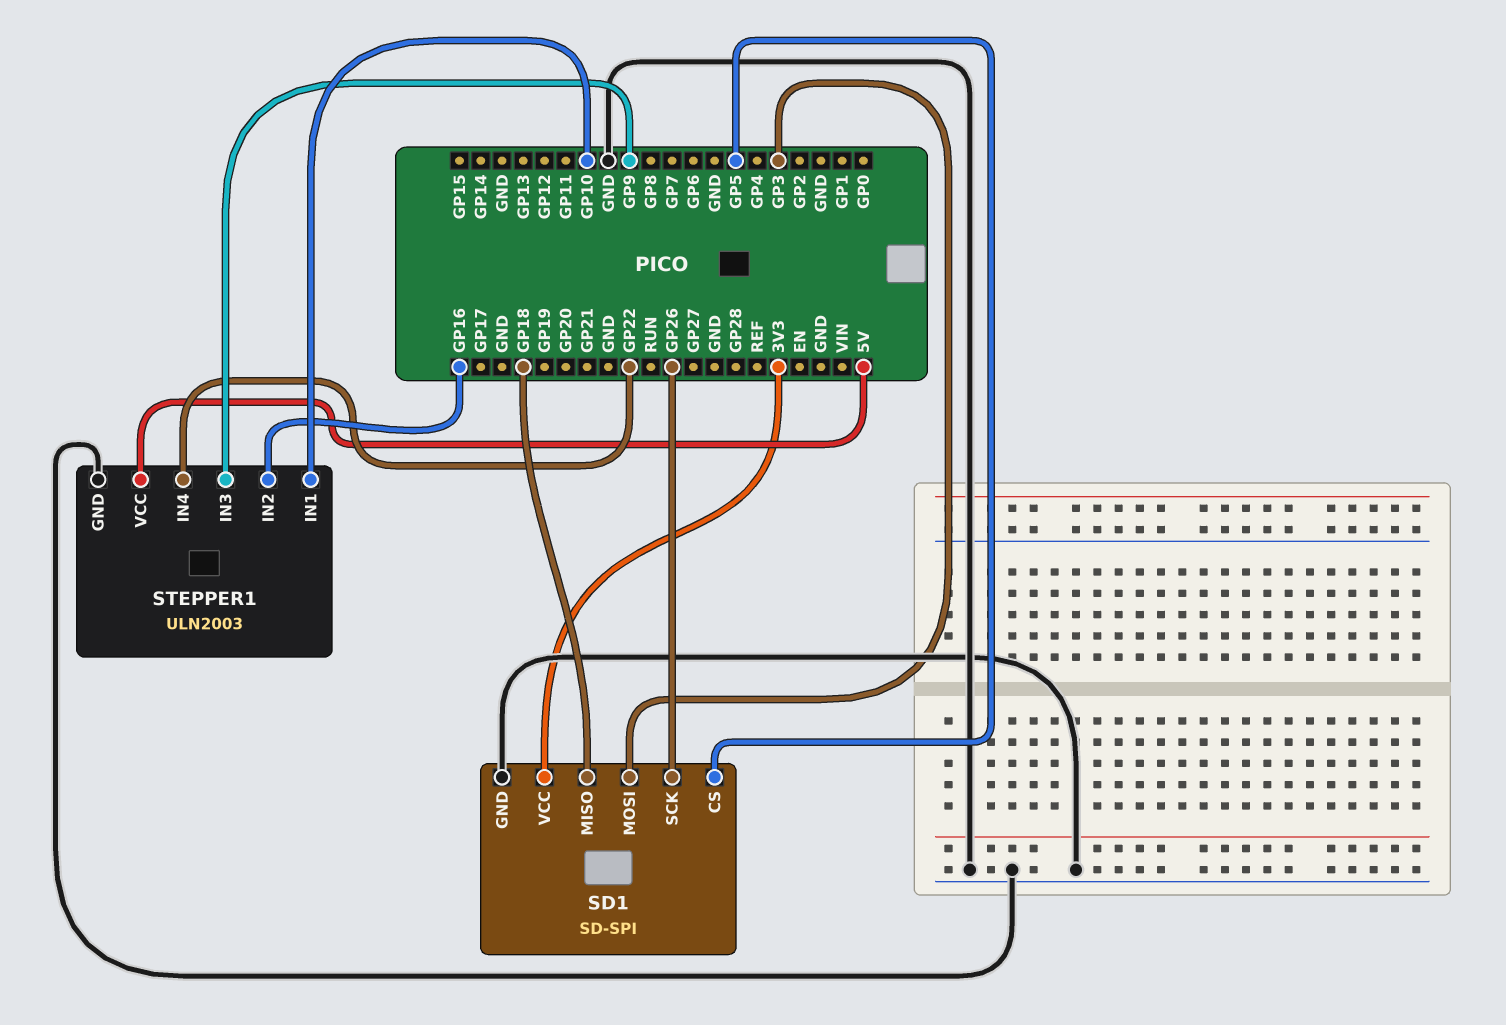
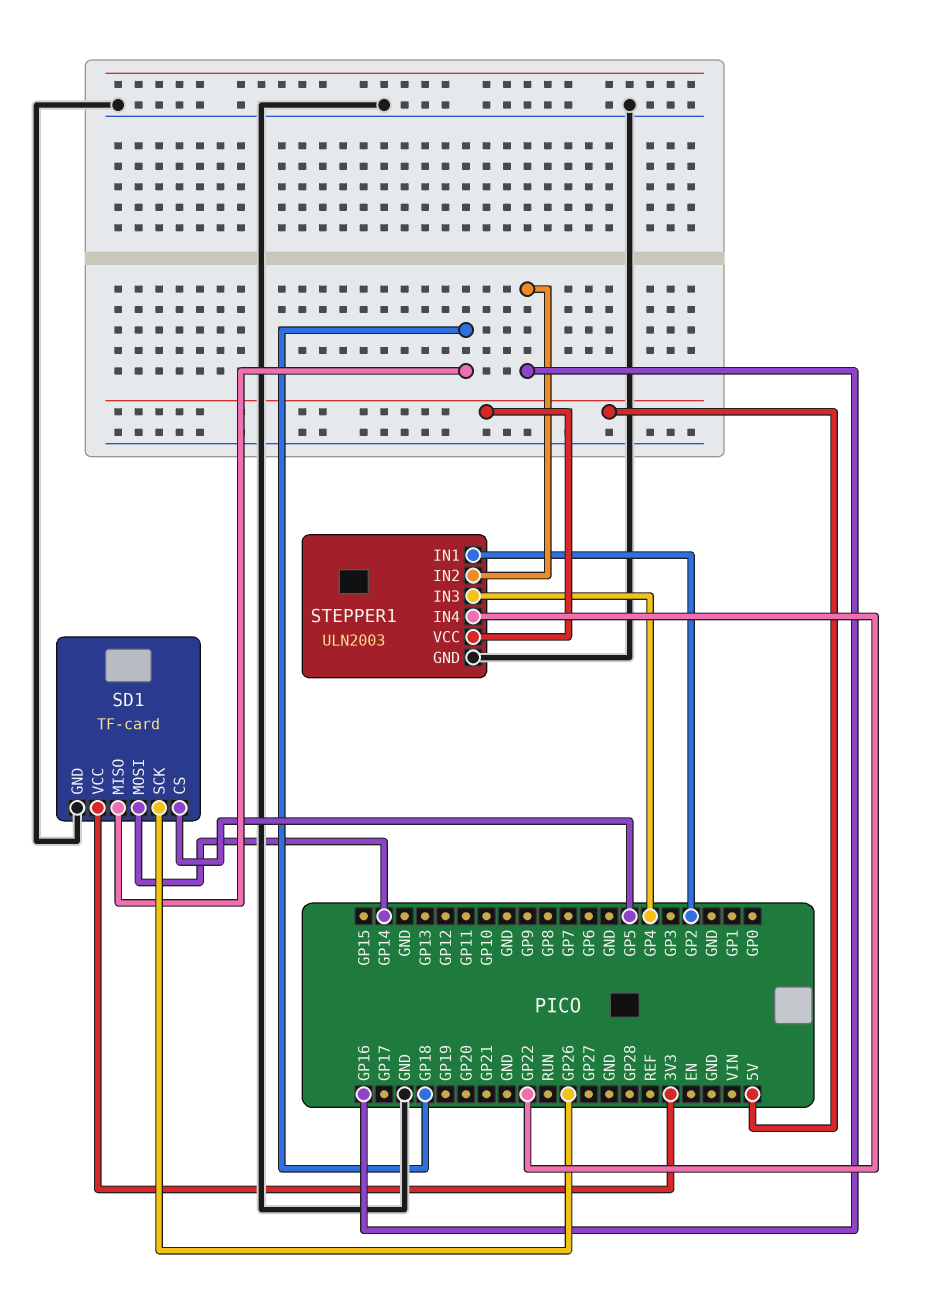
SD1: SD-SPI -> TF-card
SD1 pin MOSI: GP3 -> GP14
STEPPER1 pin IN1: GP10 -> GP2
STEPPER1 pin IN3: GP9 -> GP4

